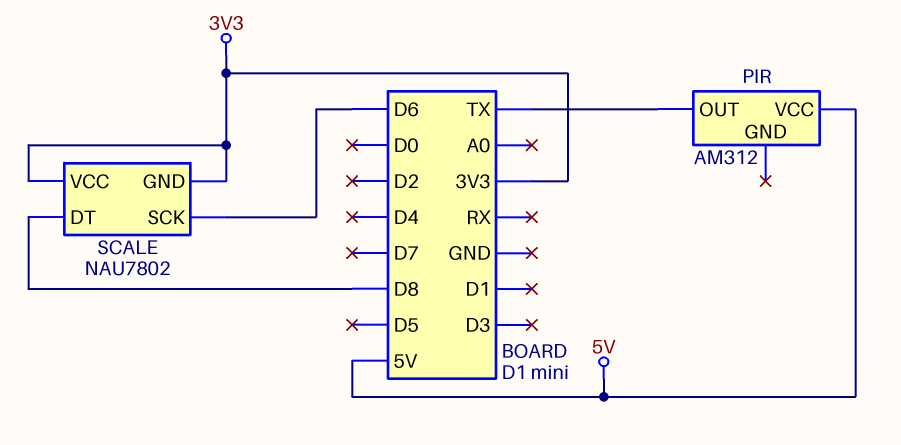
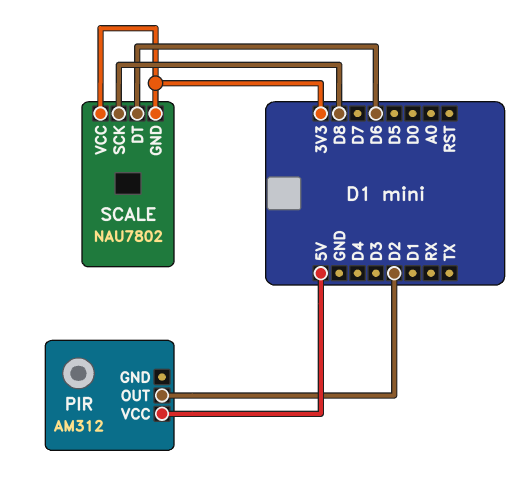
PIR pin OUT: TX -> D2
SCALE pin DT: D8 -> D6
SCALE pin SCK: D6 -> D8

